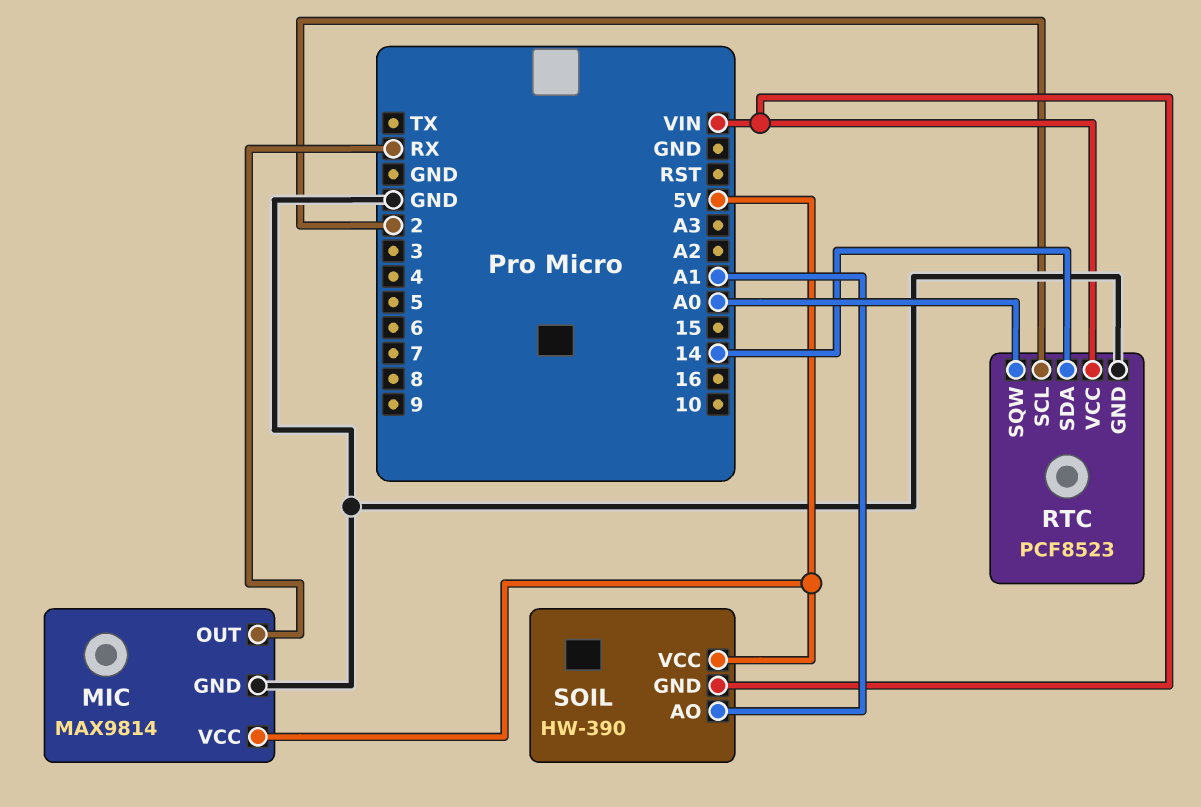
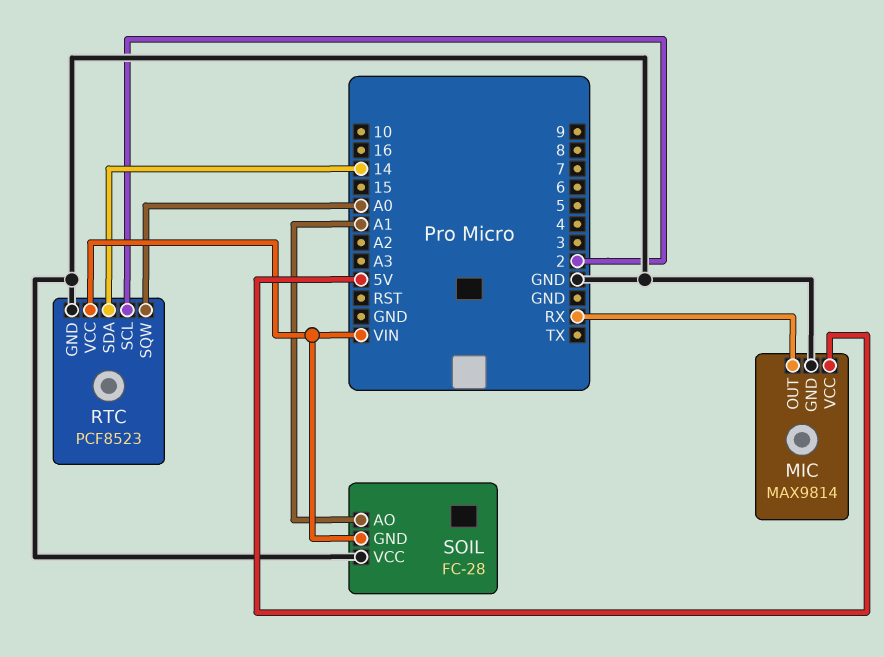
SOIL: HW-390 -> FC-28
SOIL pin VCC: 5V -> GND

